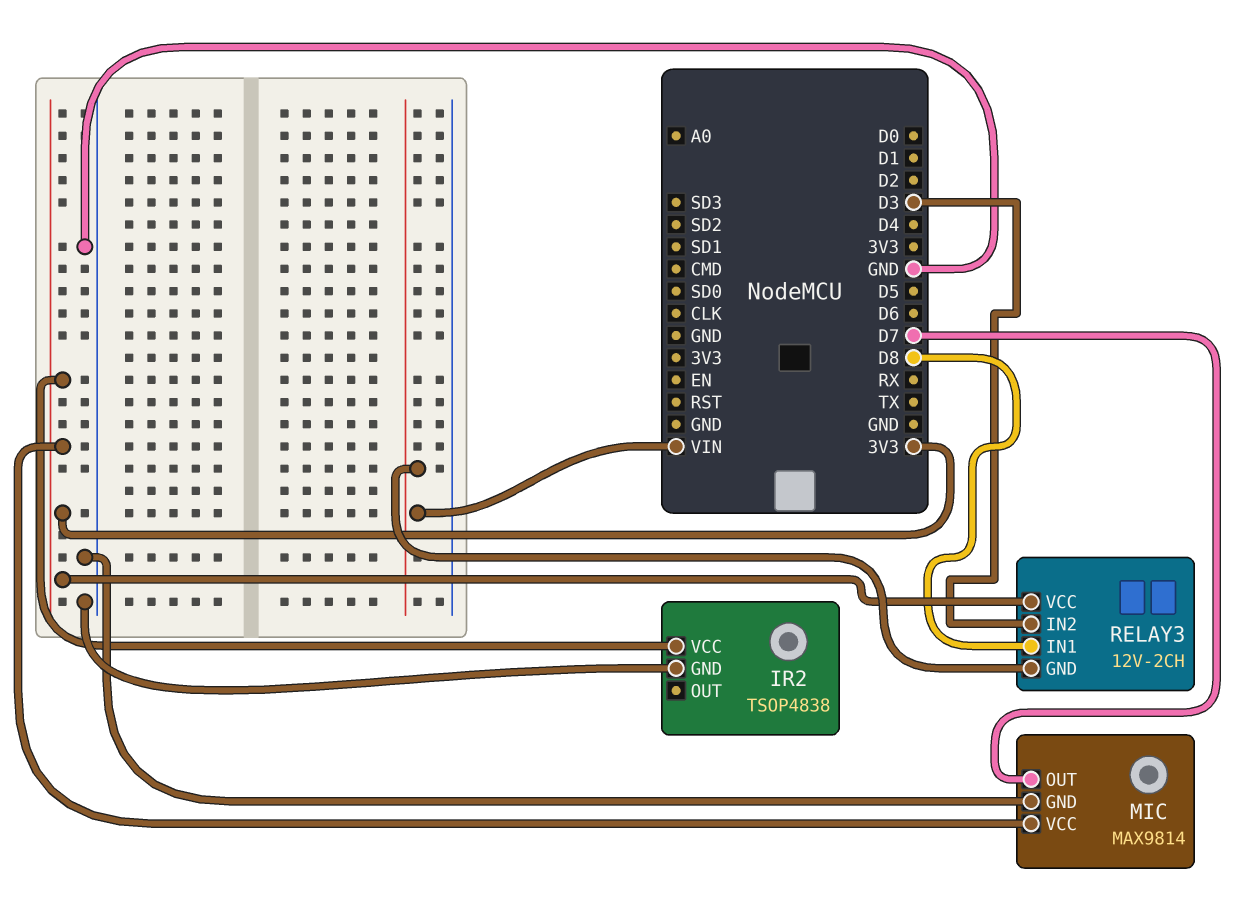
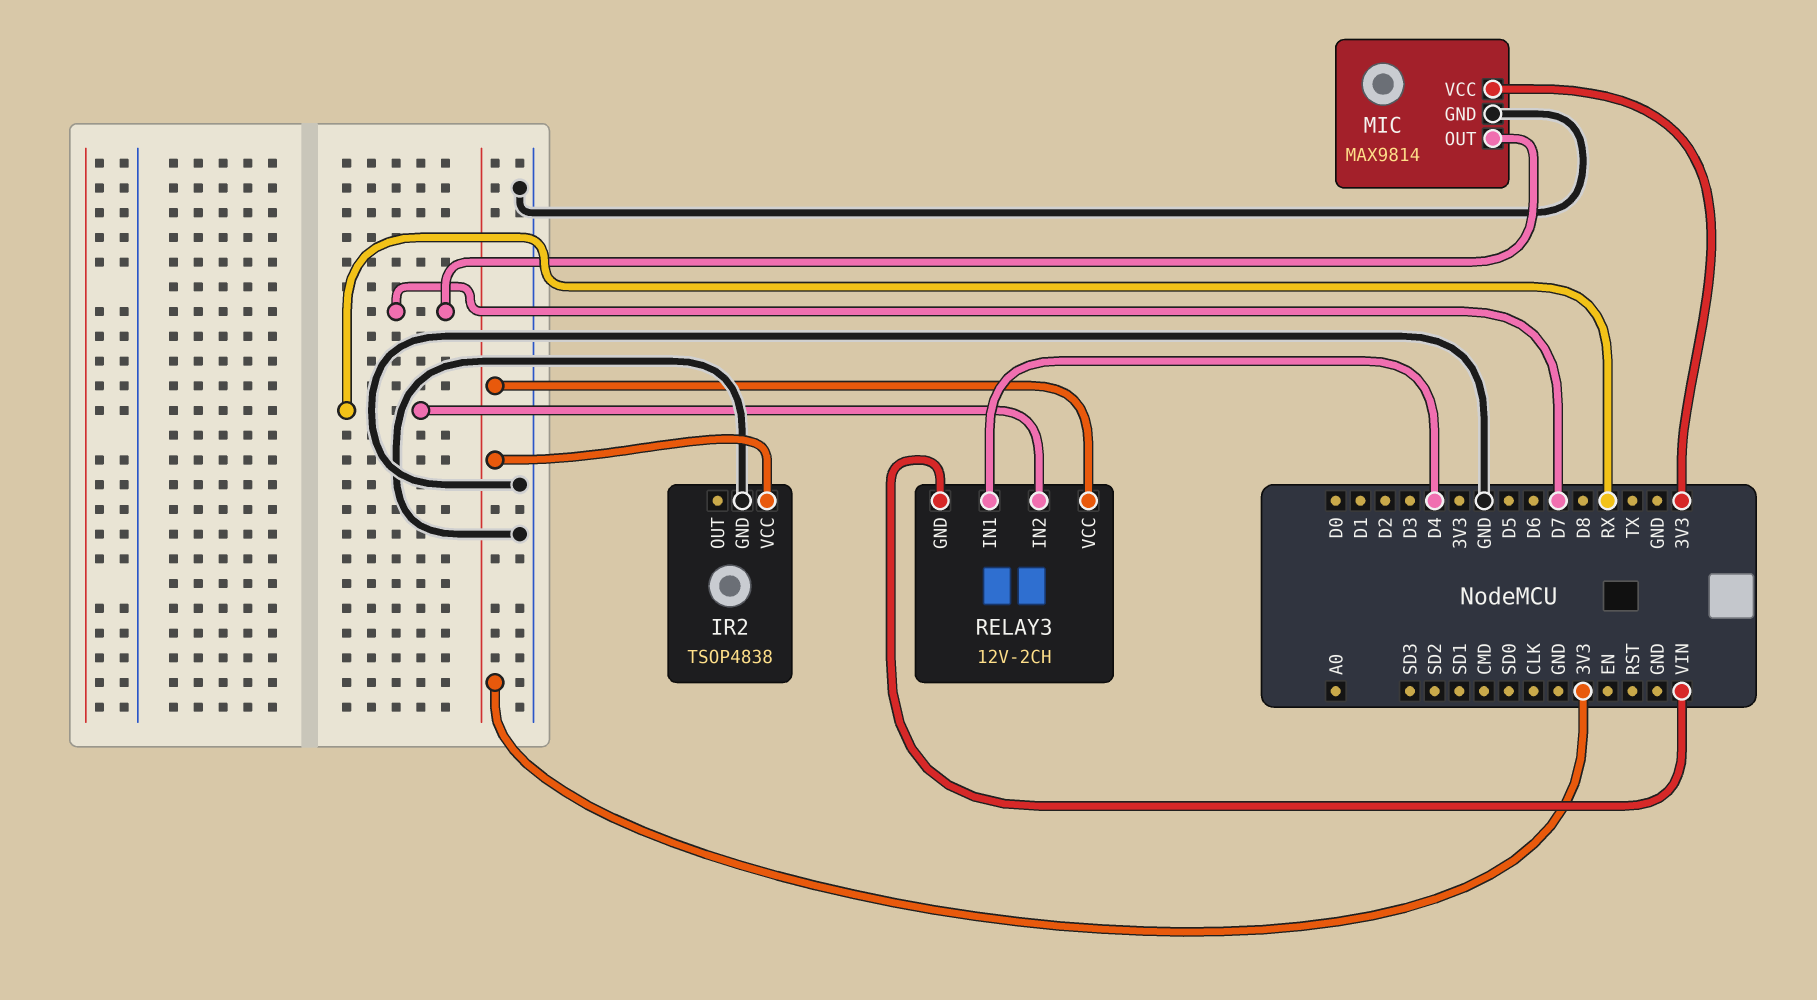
RELAY3 pin IN1: D8 -> D4
RELAY3 pin IN2: D3 -> RX

